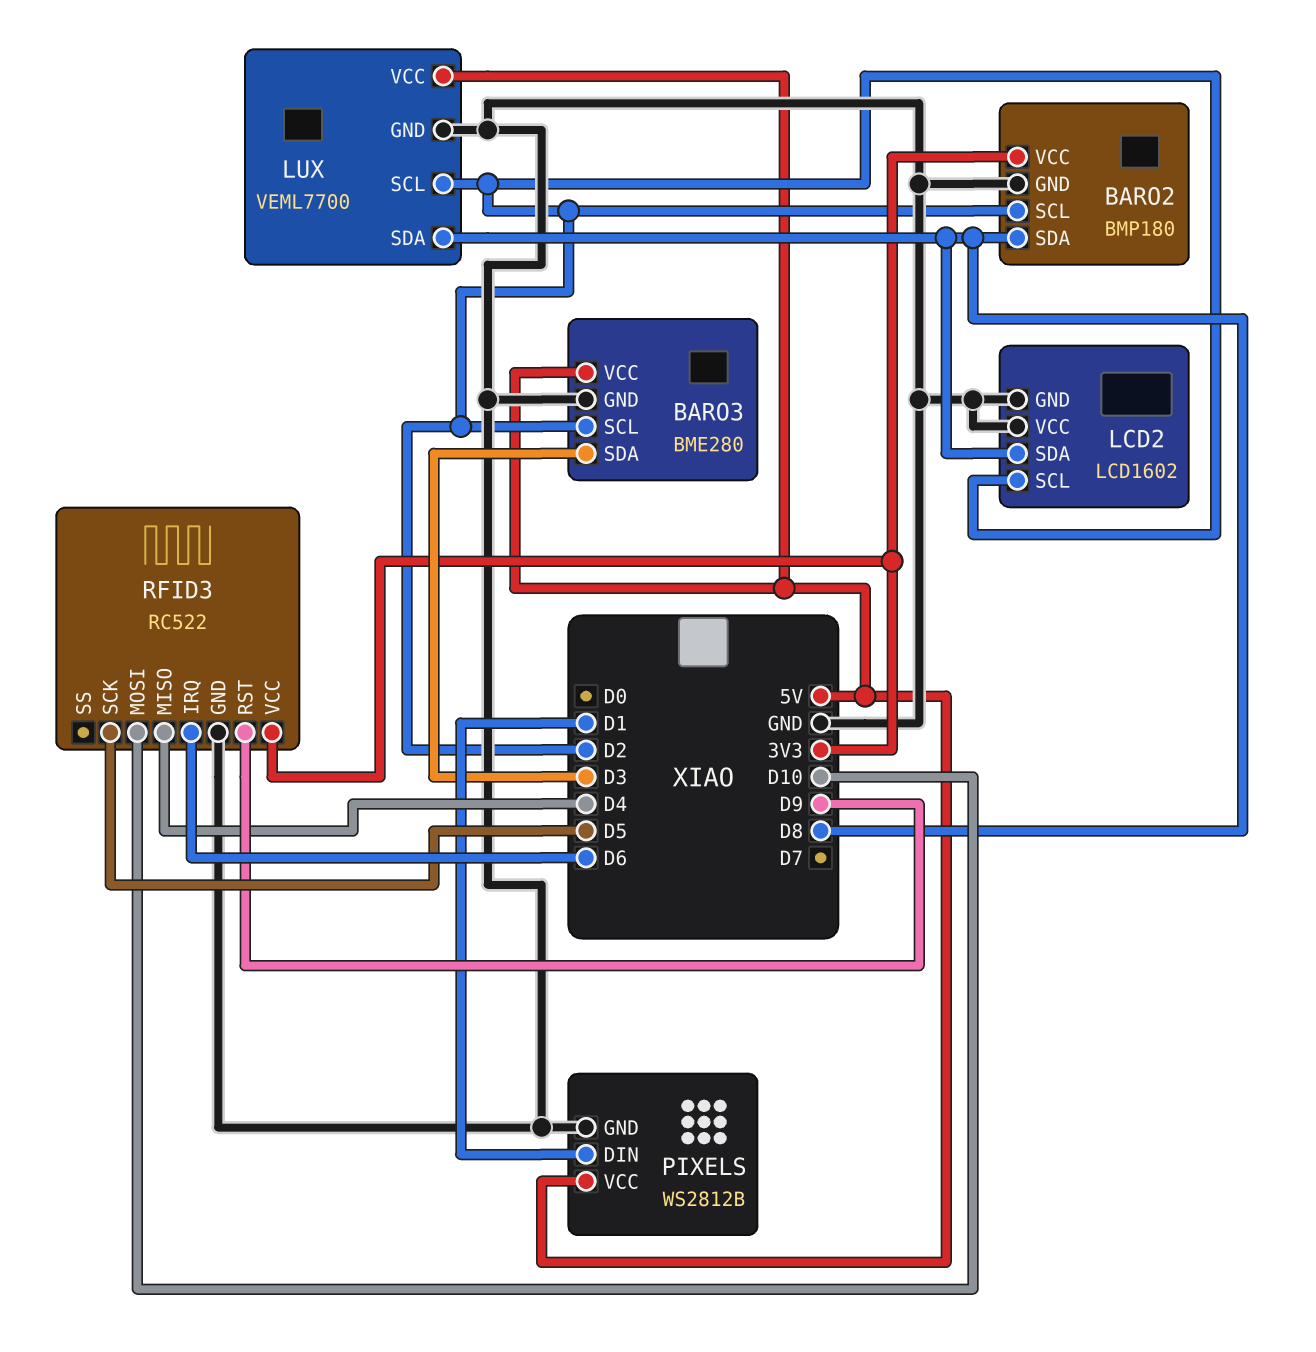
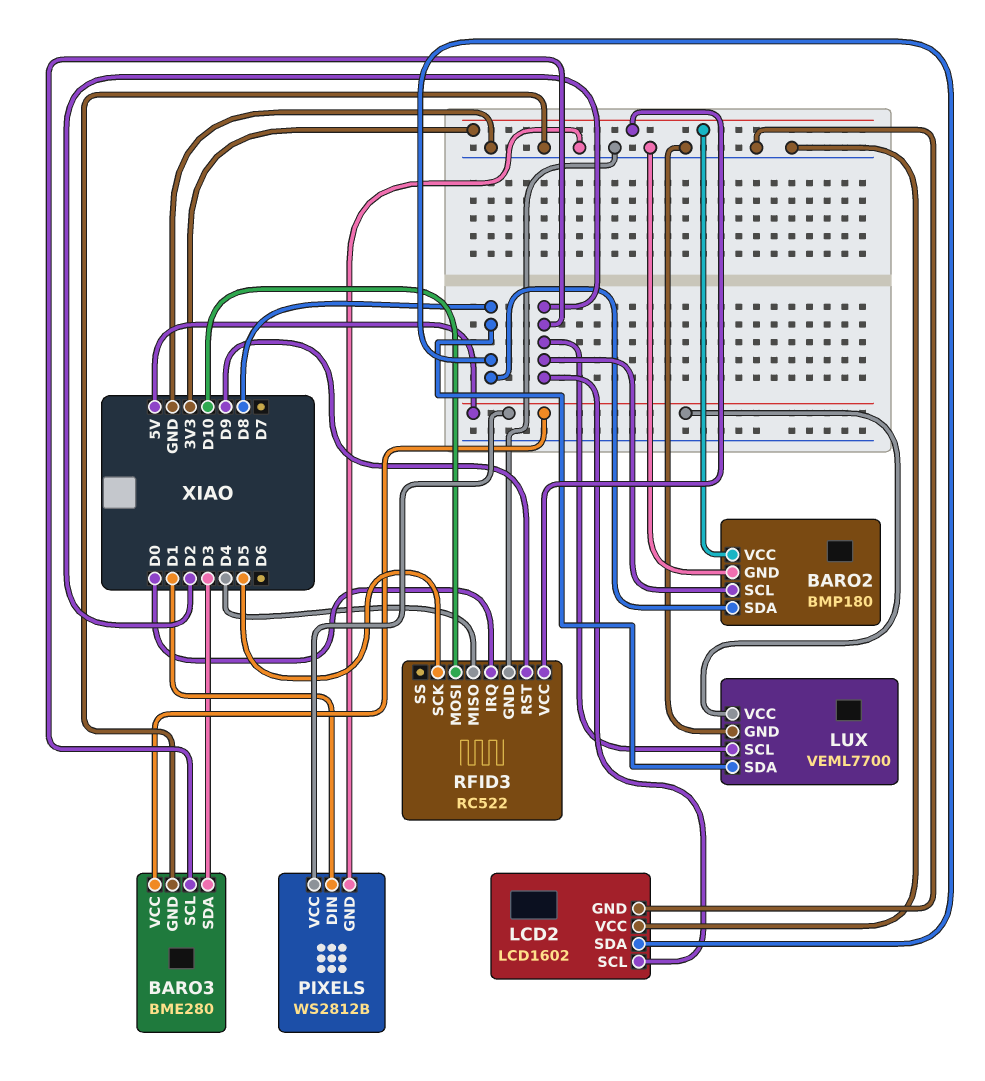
RFID3 pin IRQ: D6 -> D0

